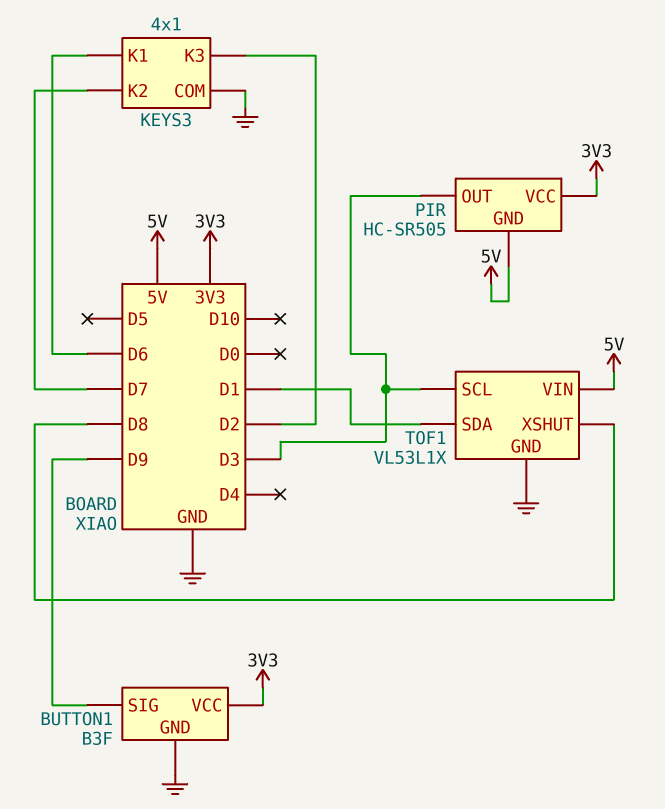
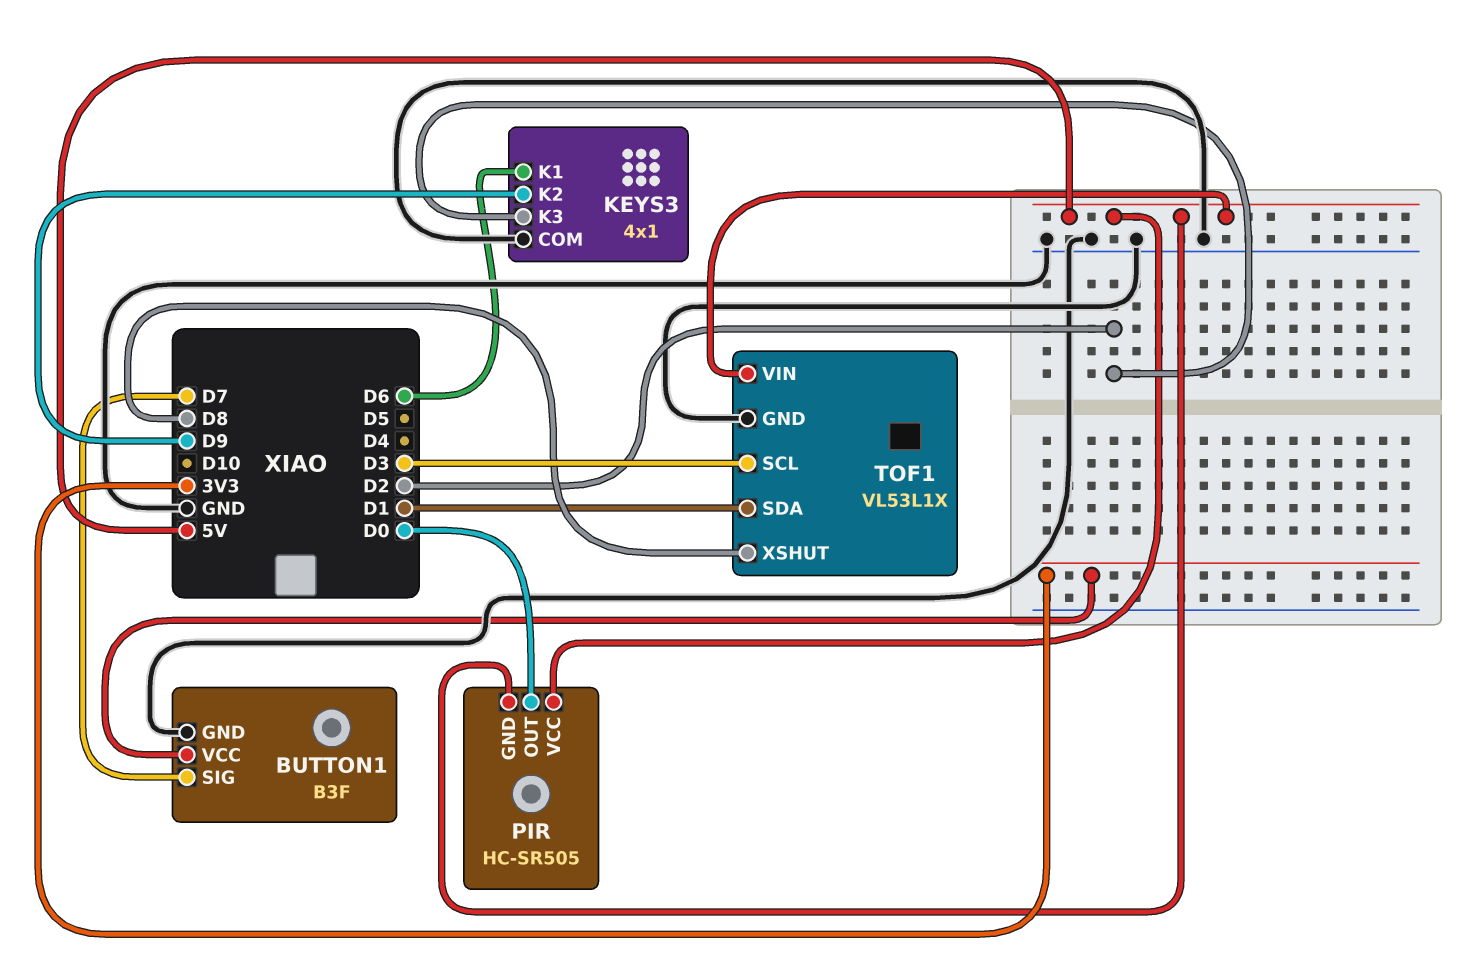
BUTTON1 pin SIG: D9 -> D7
KEYS3 pin K2: D7 -> D9
PIR pin OUT: D3 -> D0
PIR pin VCC: 3V3 -> 5V

